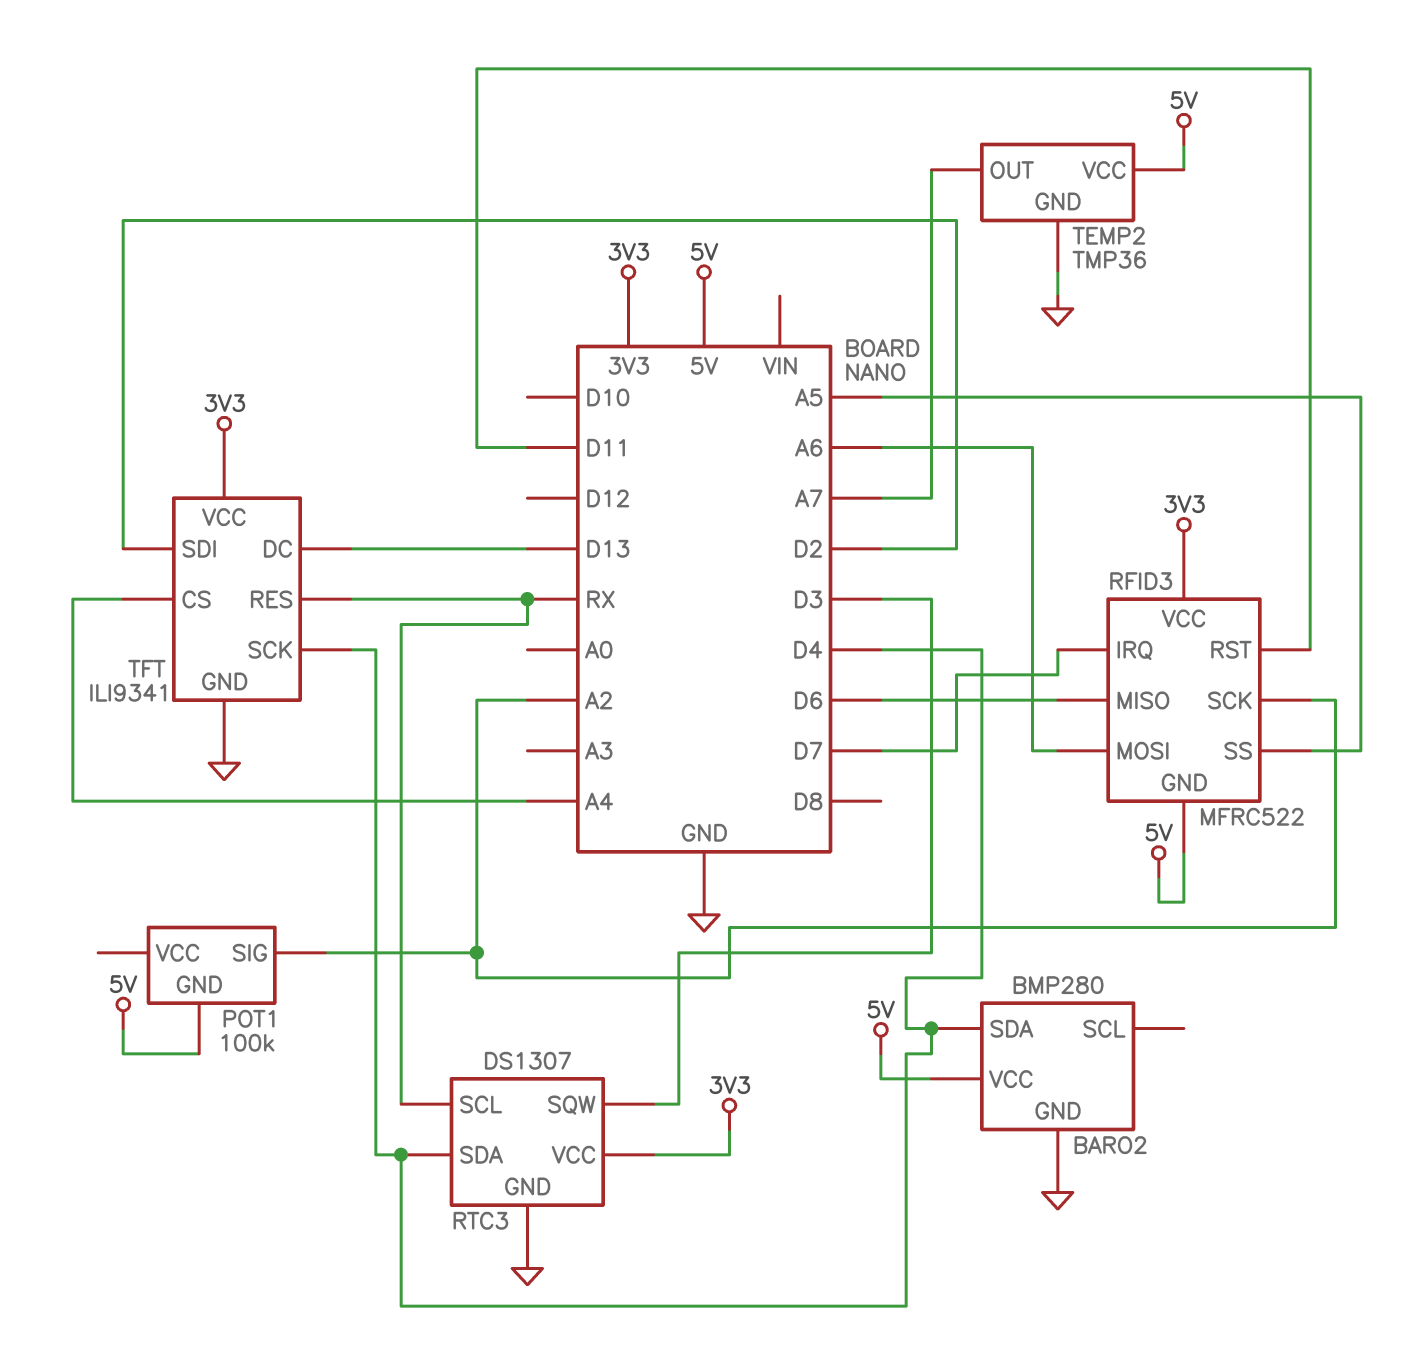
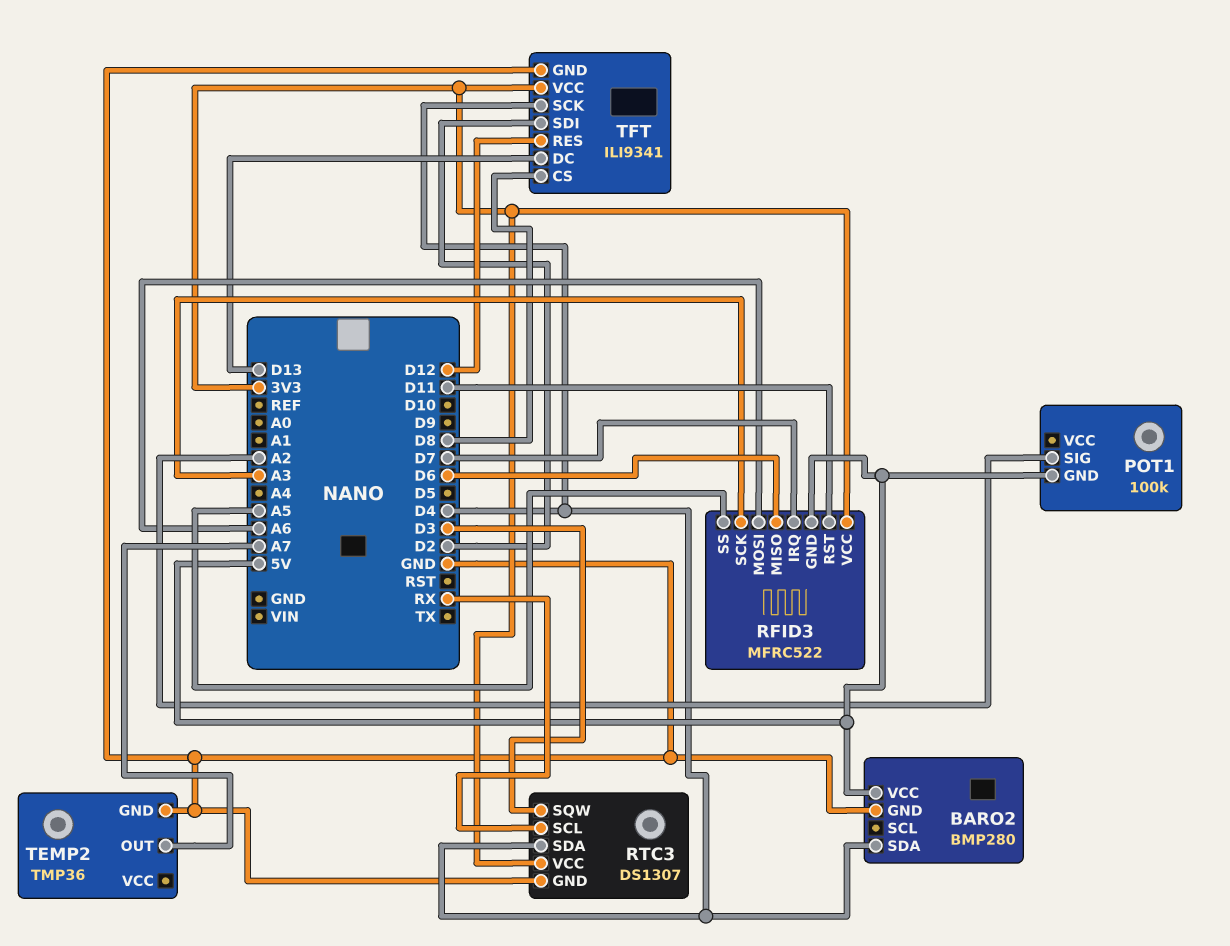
RFID3 pin SCK: A2 -> A3
TEMP2 pin VCC: 5V -> none
TFT pin CS: A4 -> D8
TFT pin RES: RX -> D12

